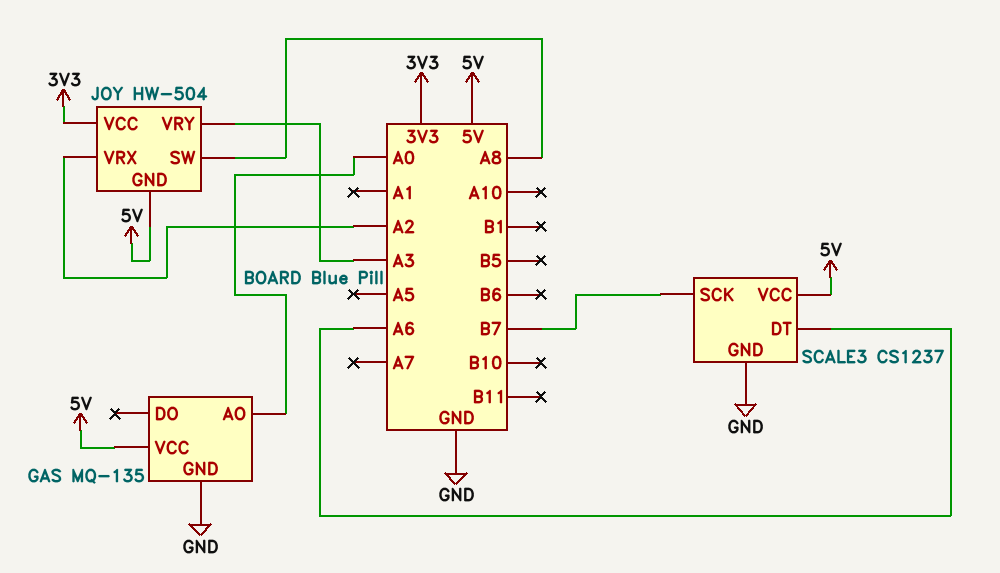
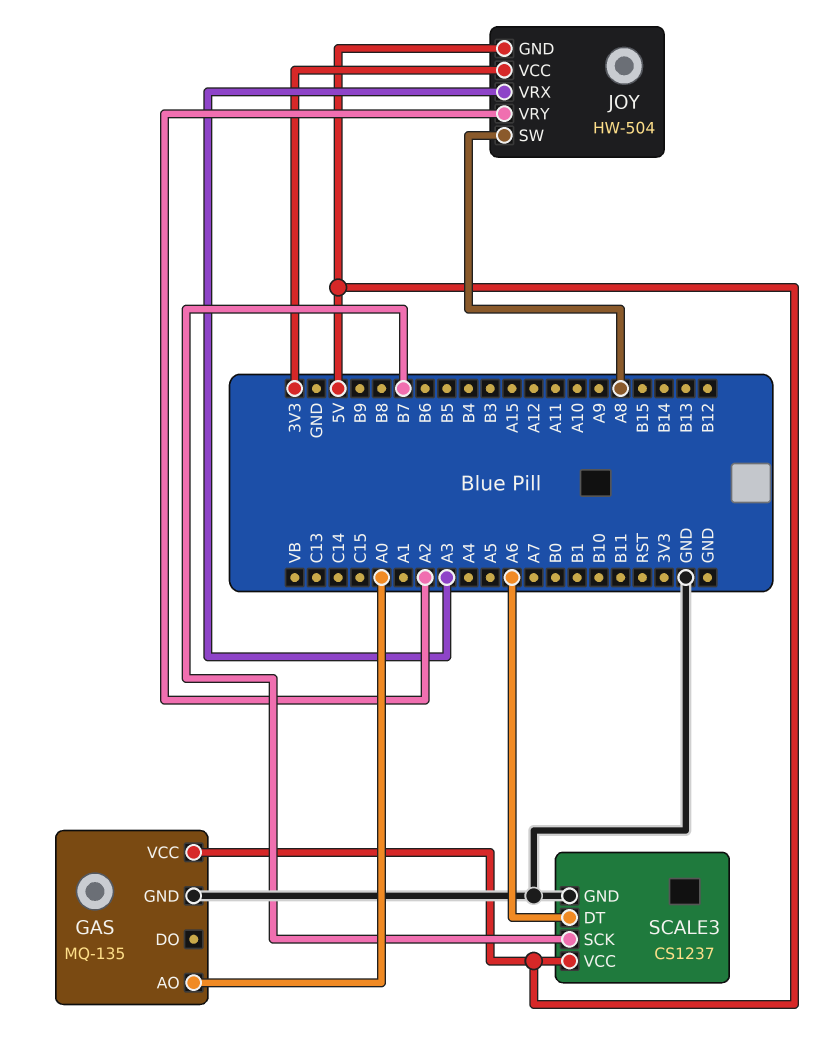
JOY pin VRX: A2 -> A3
JOY pin VRY: A3 -> A2

